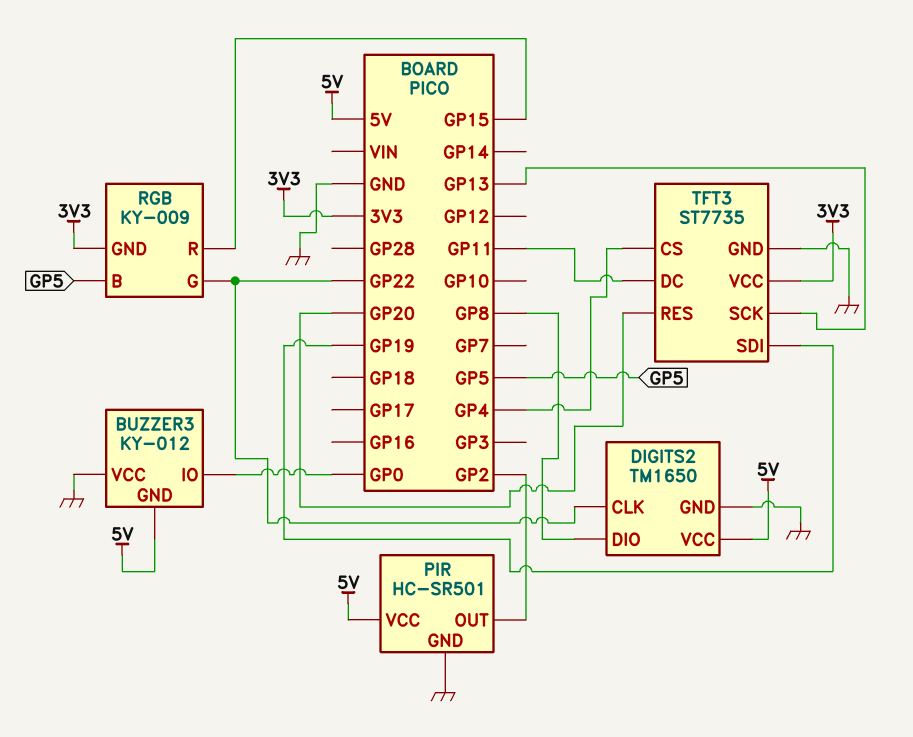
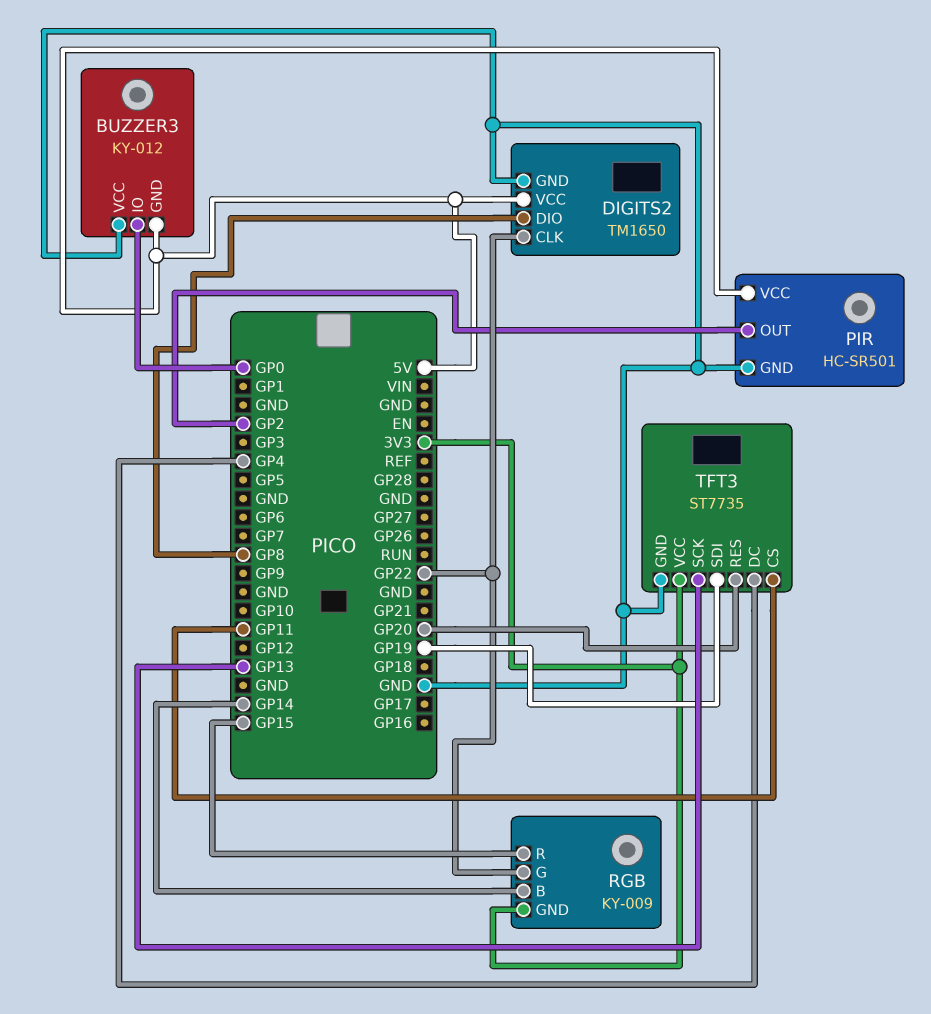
RGB pin B: GP5 -> GP14
TFT3 pin CS: GP4 -> GP11
TFT3 pin DC: GP11 -> GP4

